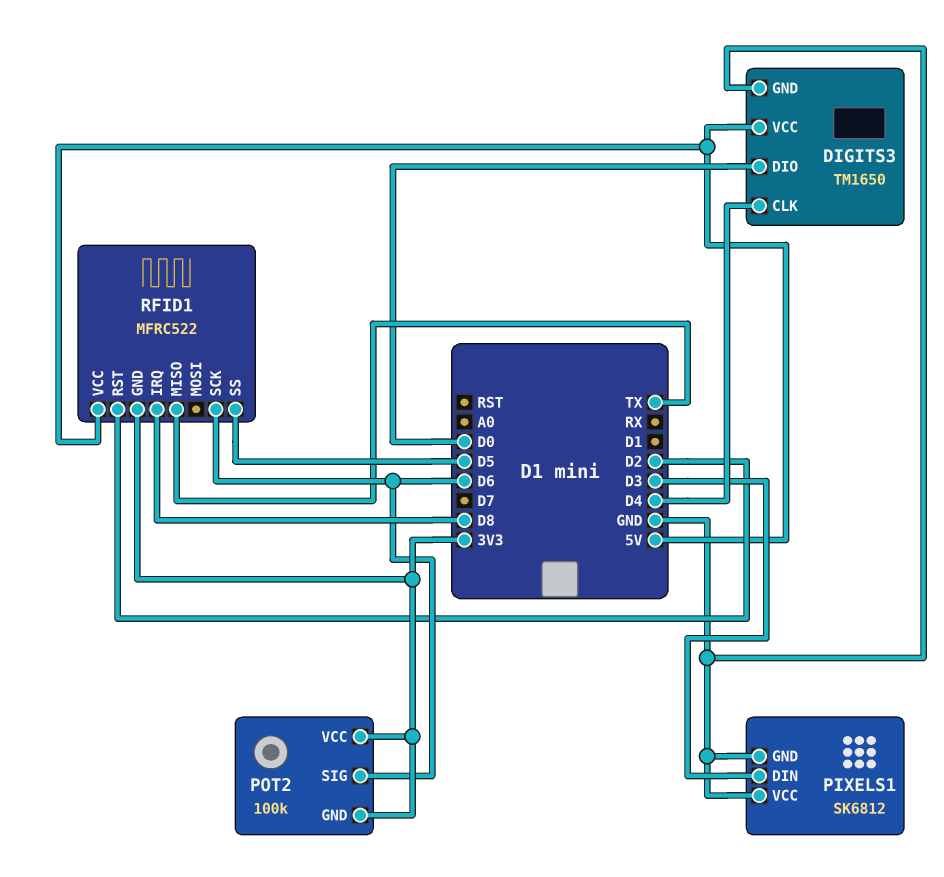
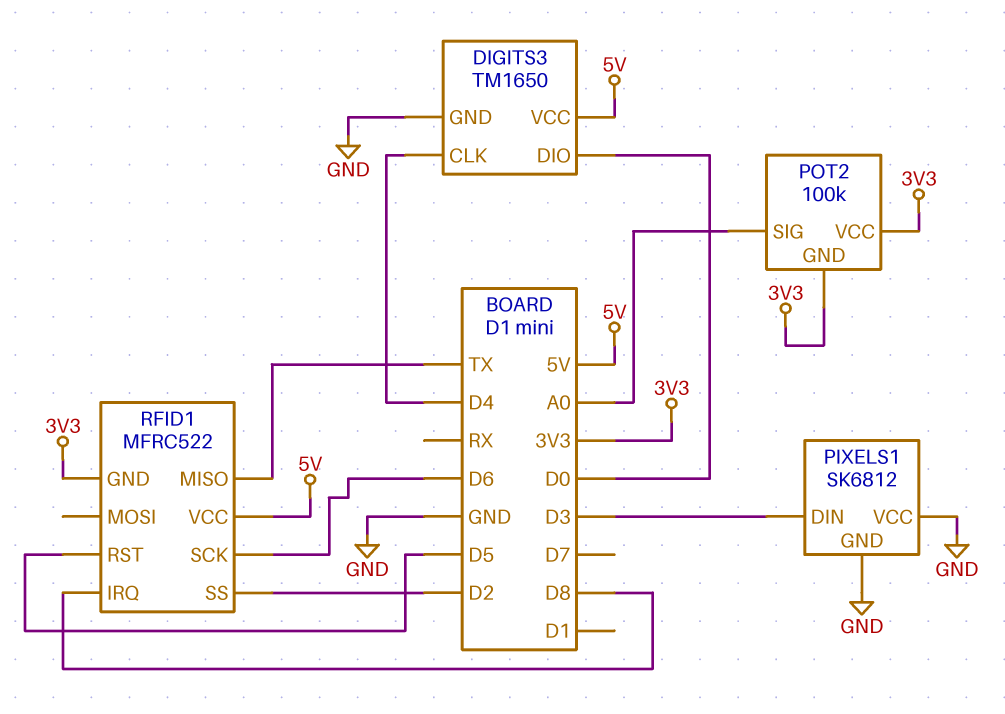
POT2 pin SIG: D6 -> A0
RFID1 pin RST: D2 -> D5
RFID1 pin SS: D5 -> D2

